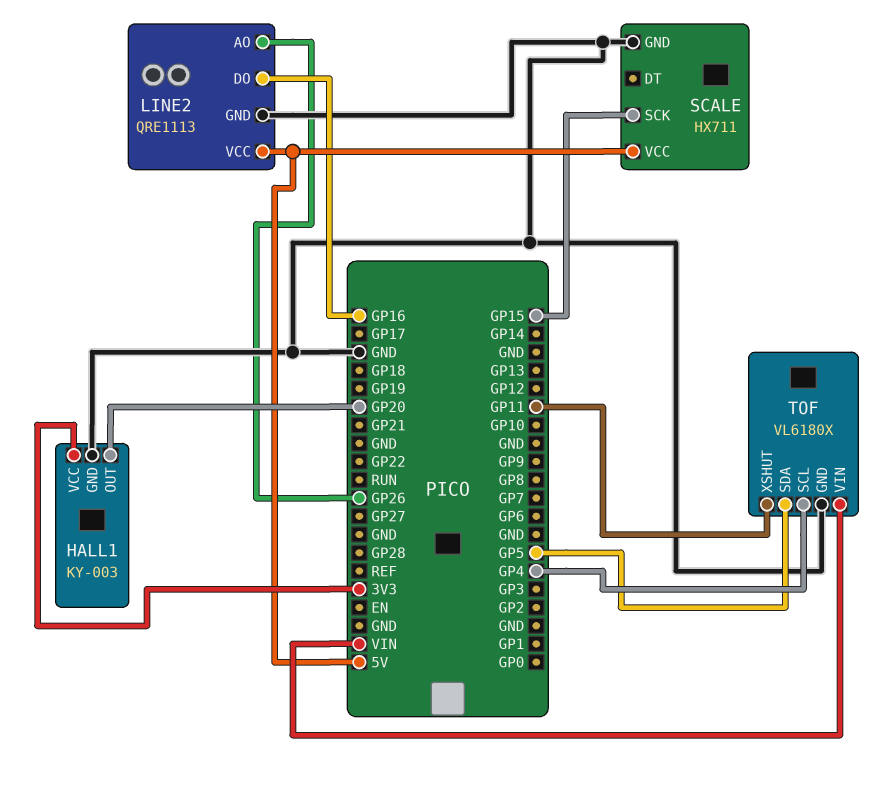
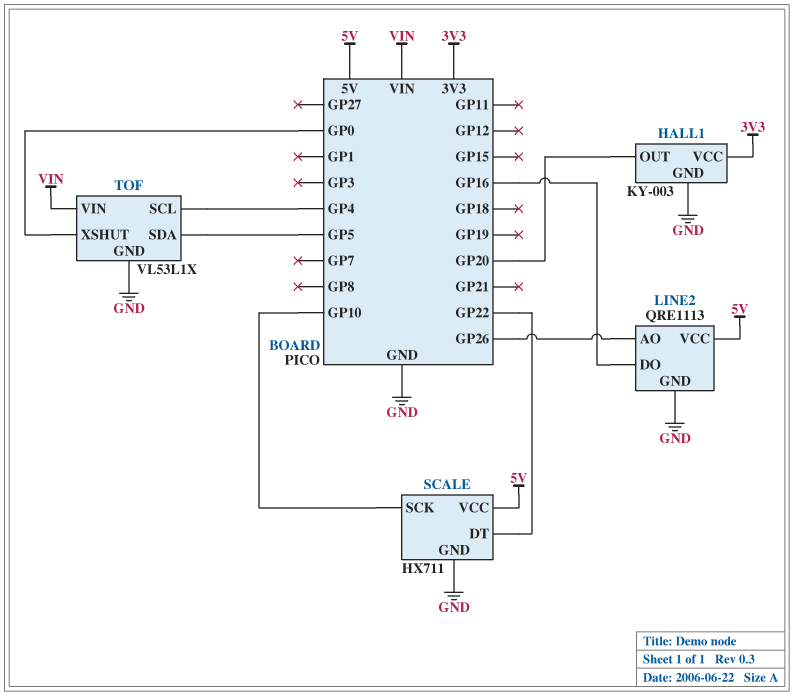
SCALE pin DT: none -> GP22
SCALE pin SCK: GP15 -> GP10
TOF: VL6180X -> VL53L1X
TOF pin XSHUT: GP11 -> GP0

